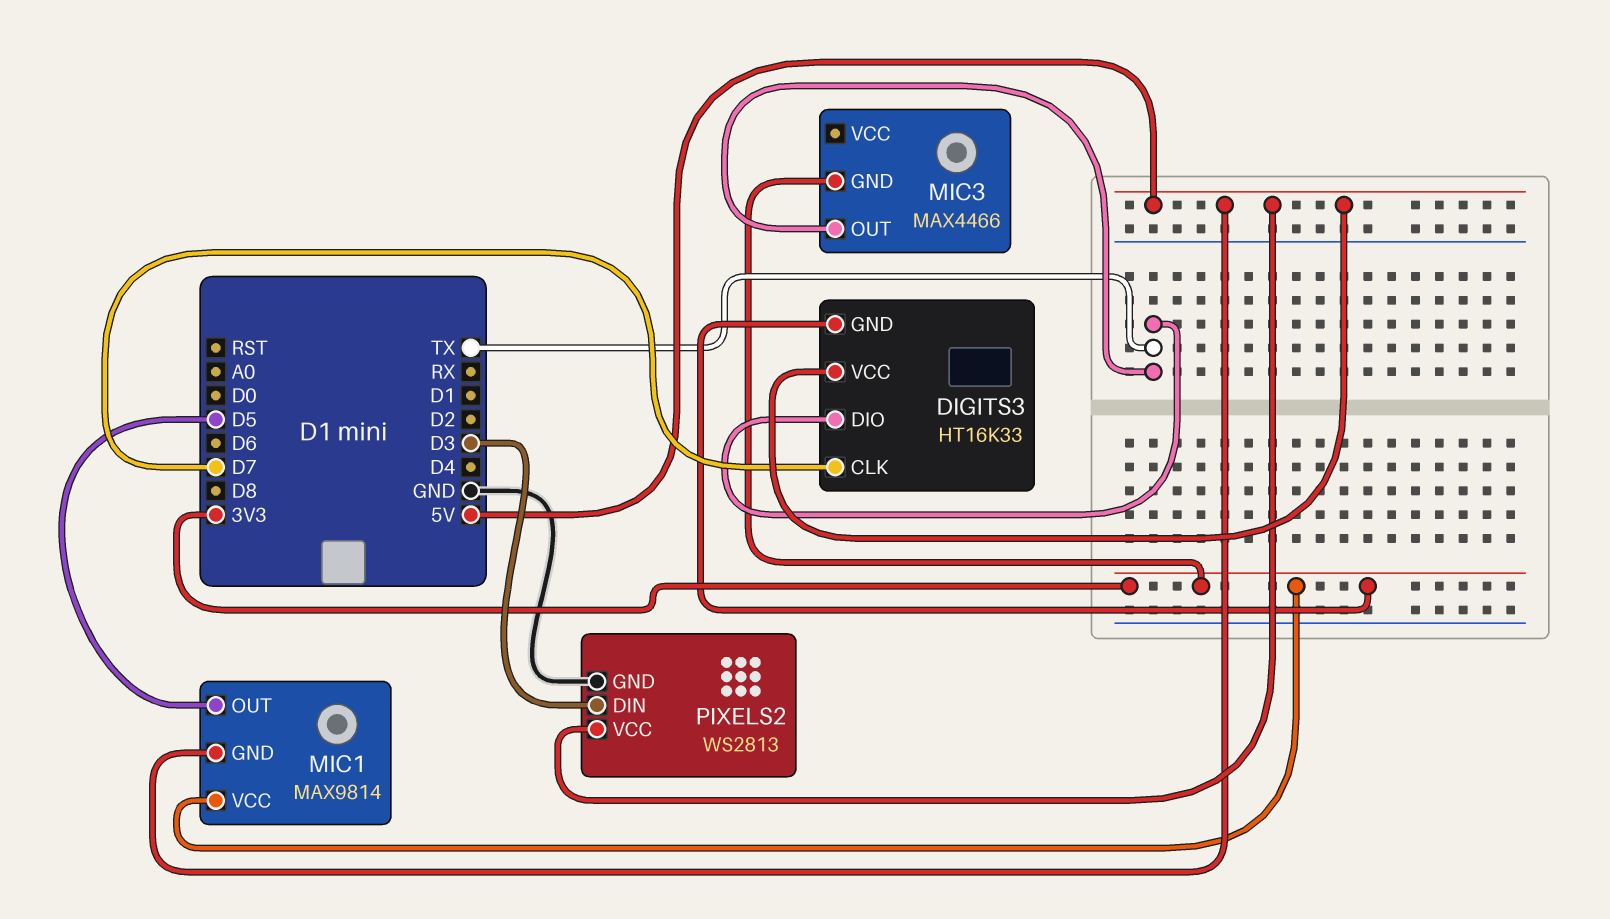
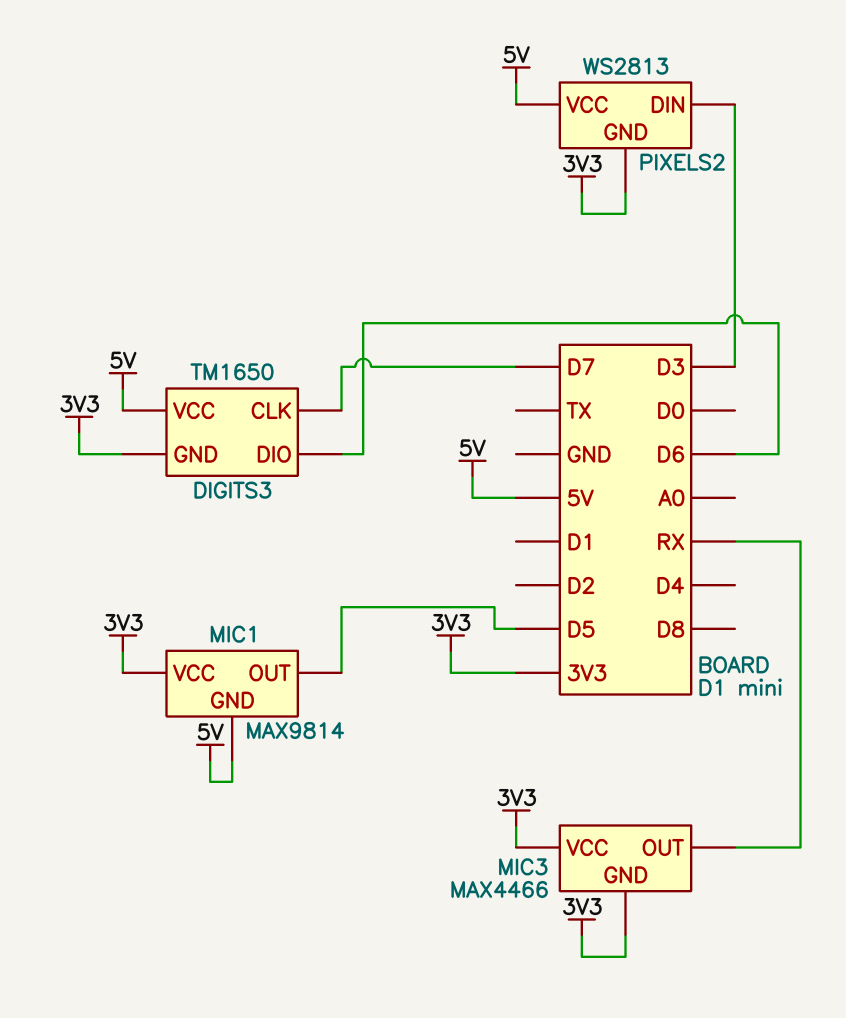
DIGITS3: HT16K33 -> TM1650
DIGITS3 pin DIO: TX -> D6
MIC3 pin OUT: TX -> RX
MIC3 pin VCC: none -> 3V3
PIXELS2 pin GND: GND -> 3V3

